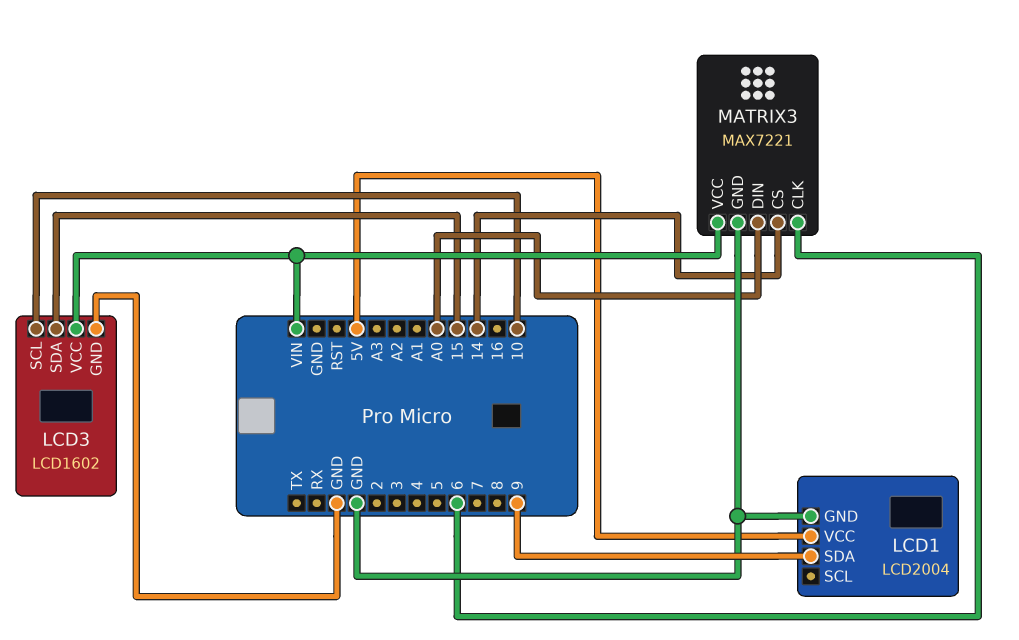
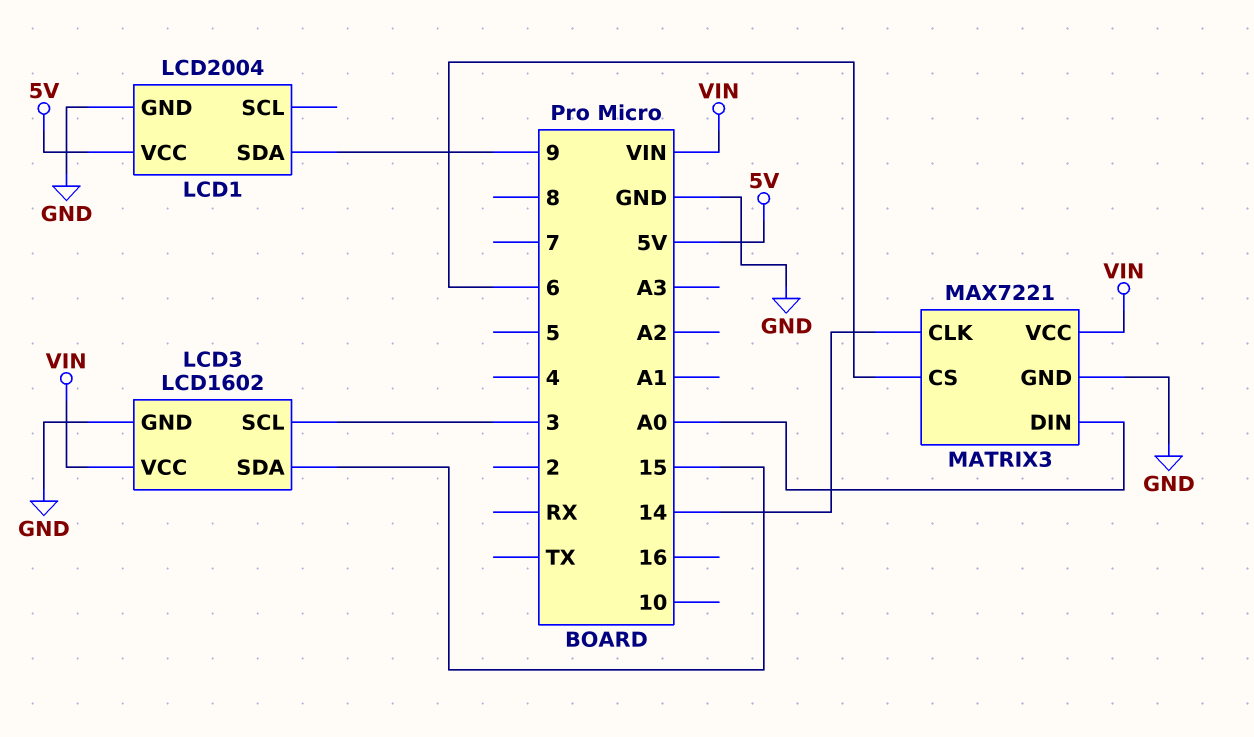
LCD3 pin SCL: 10 -> 3
MATRIX3 pin CLK: 6 -> 14
MATRIX3 pin CS: 14 -> 6

